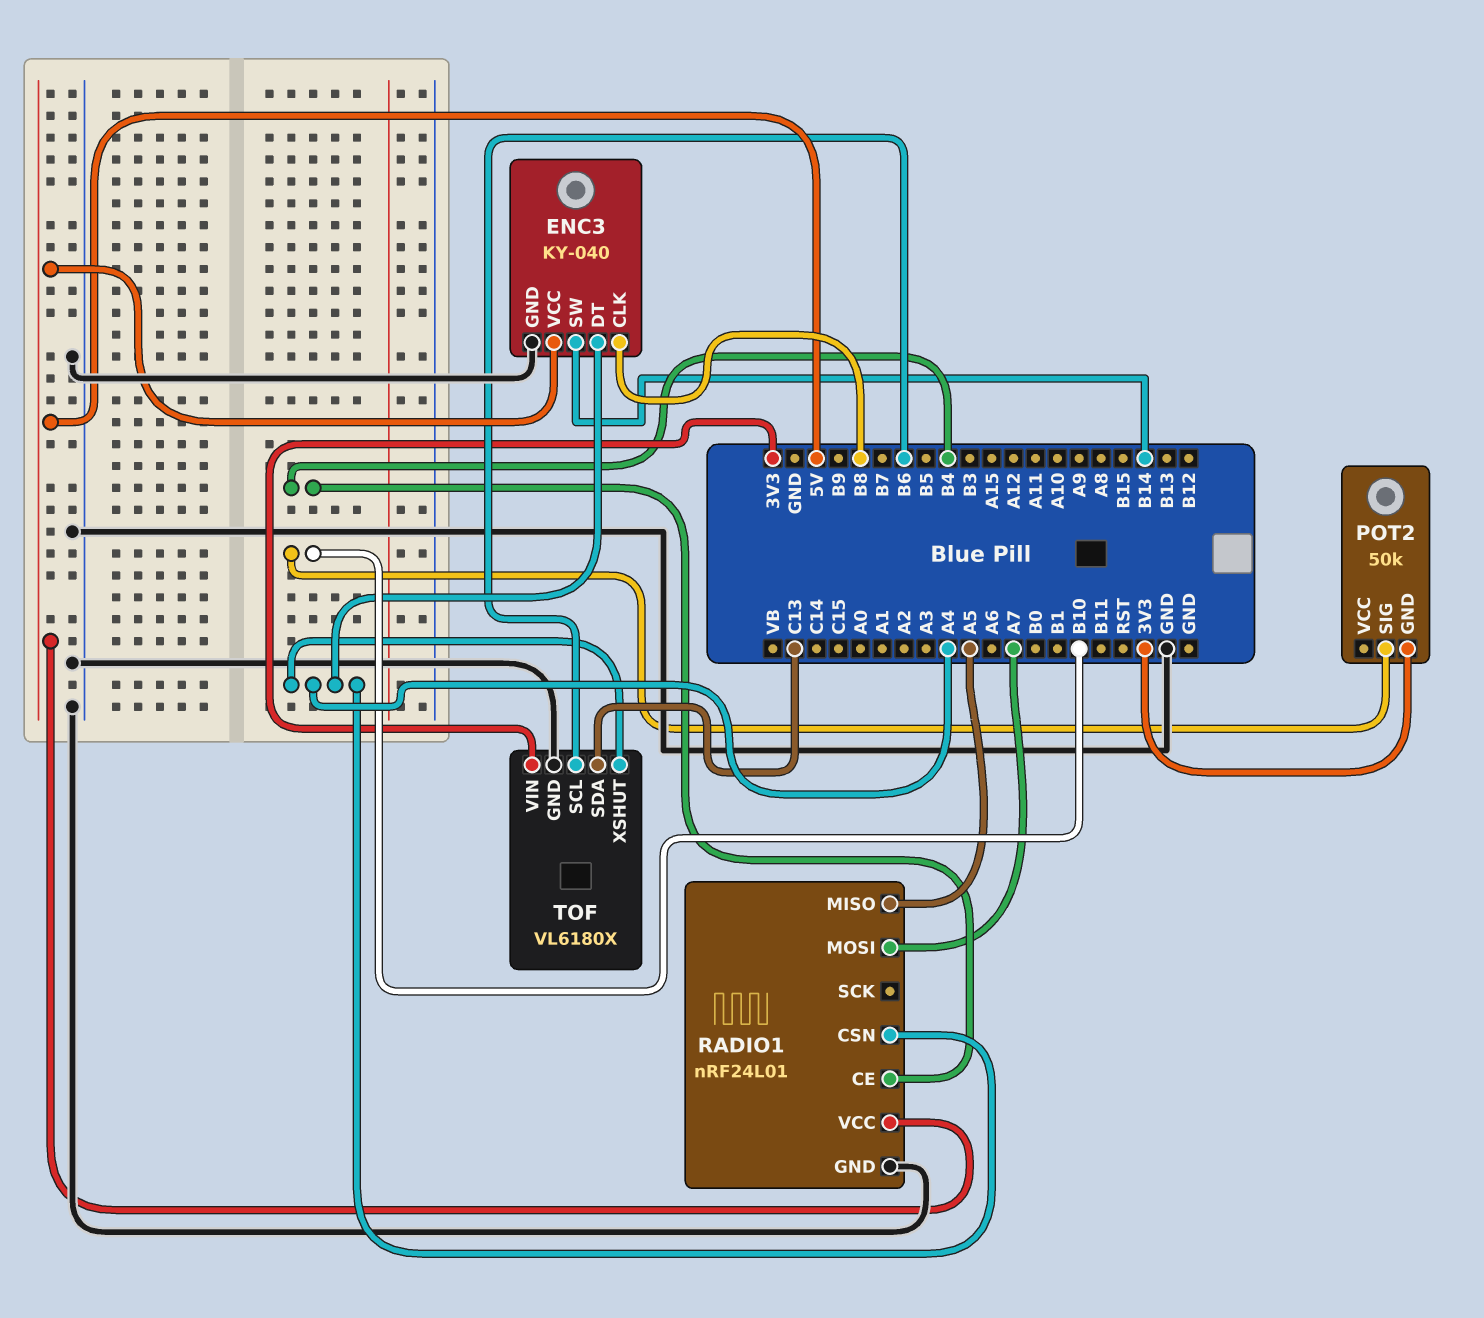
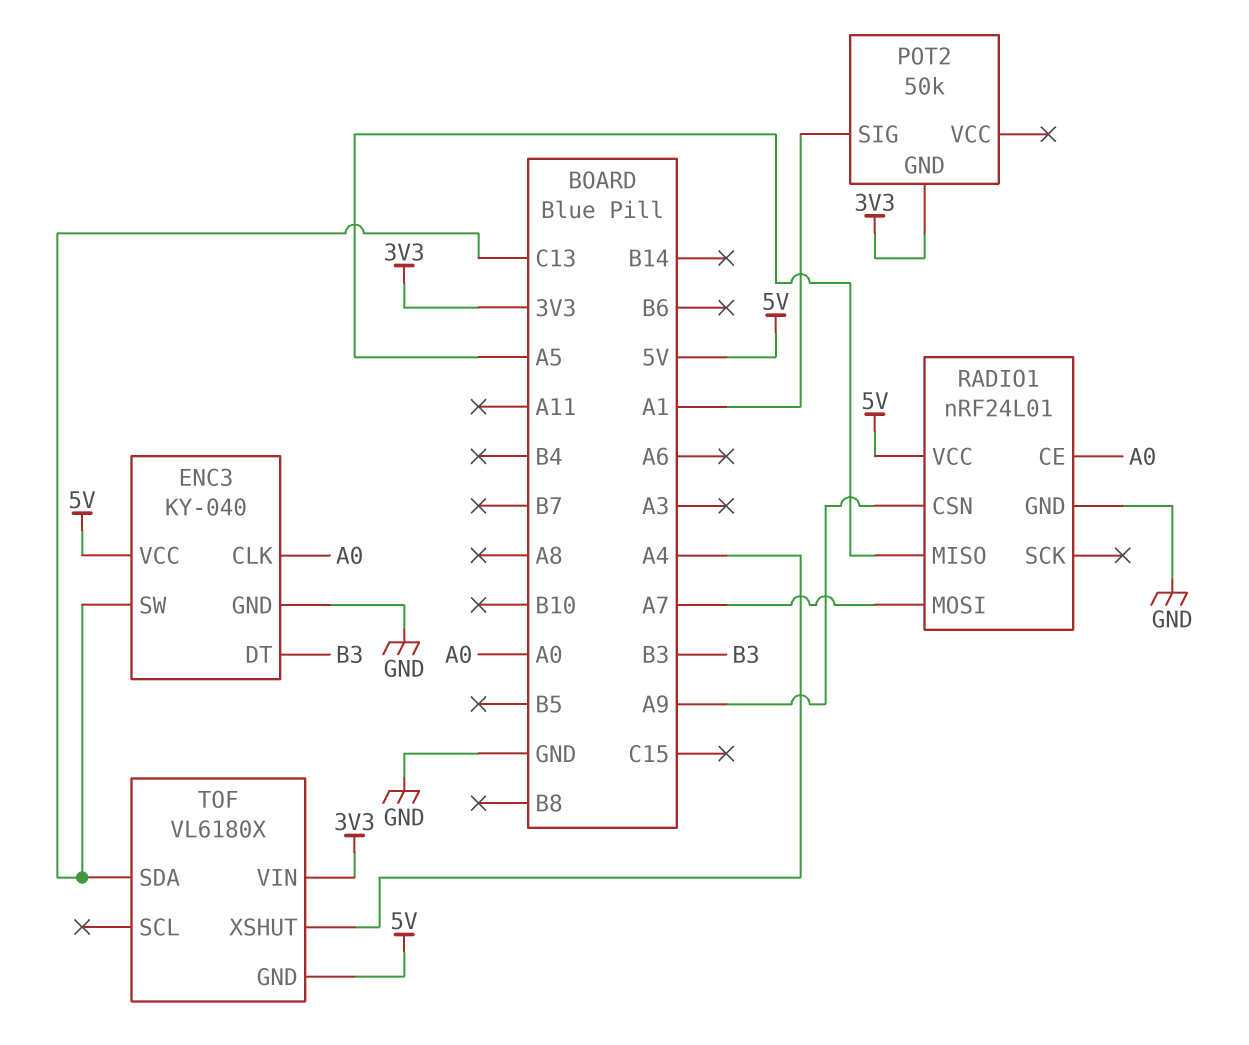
ENC3 pin CLK: B8 -> A0
ENC3 pin DT: A4 -> B3
ENC3 pin SW: B14 -> C13
POT2 pin SIG: B10 -> A1
RADIO1 pin CE: B4 -> A0
RADIO1 pin CSN: A4 -> A9
TOF pin GND: GND -> 5V
TOF pin SCL: B6 -> none

